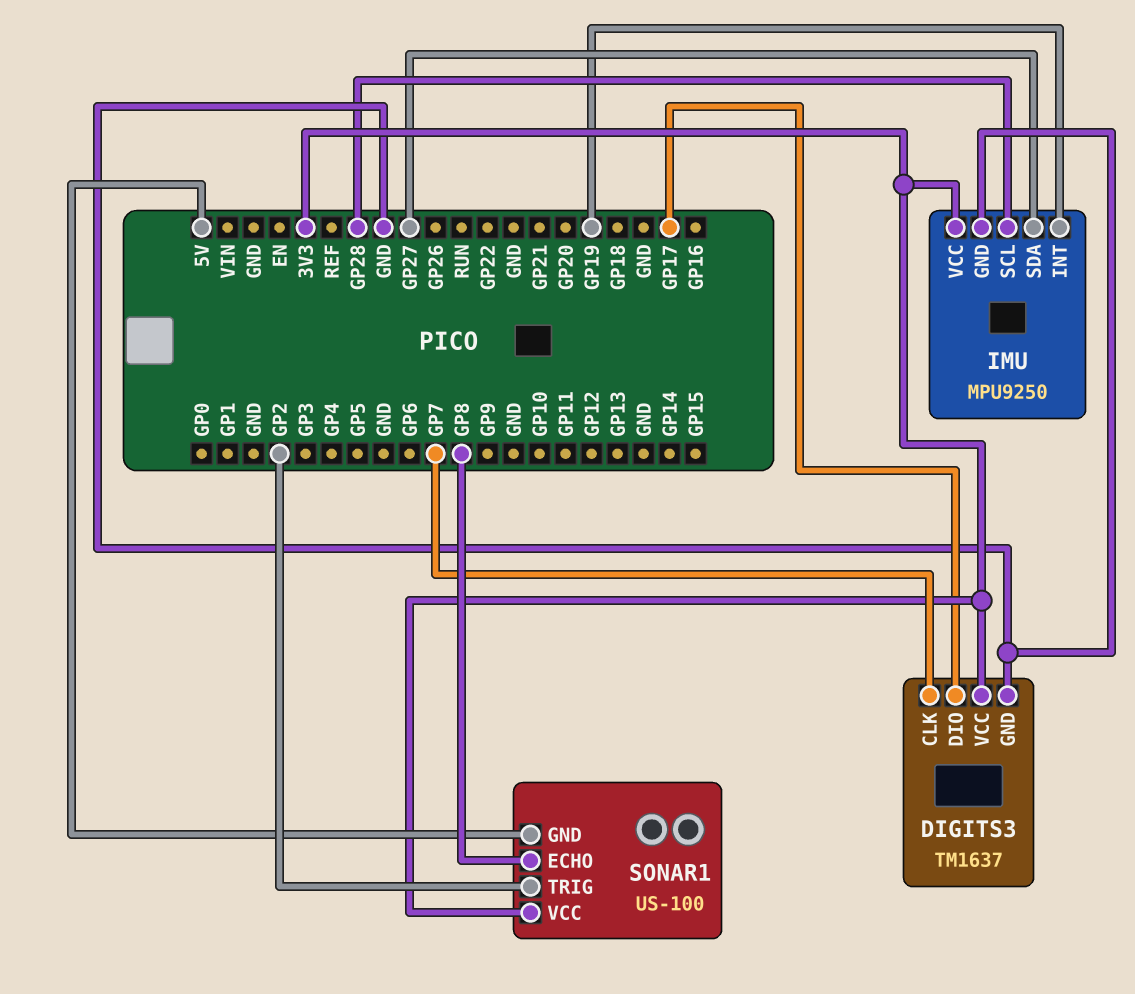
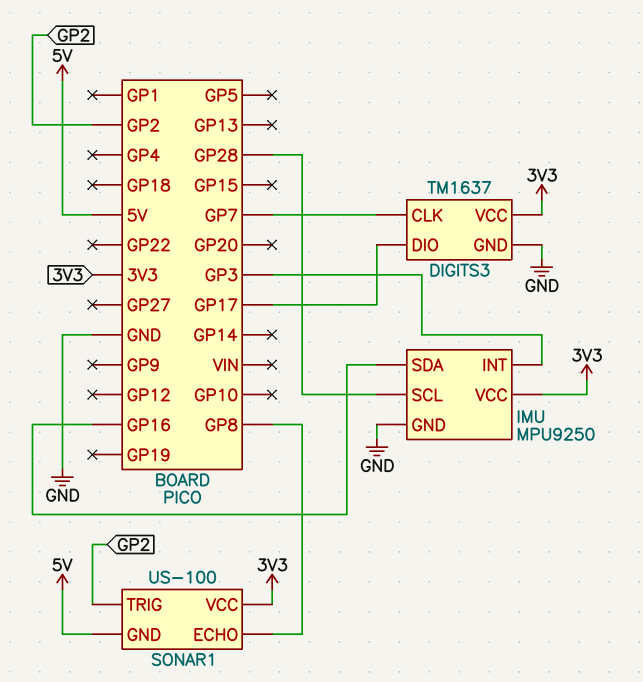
IMU pin INT: GP19 -> GP3
IMU pin SDA: GP27 -> GP16

